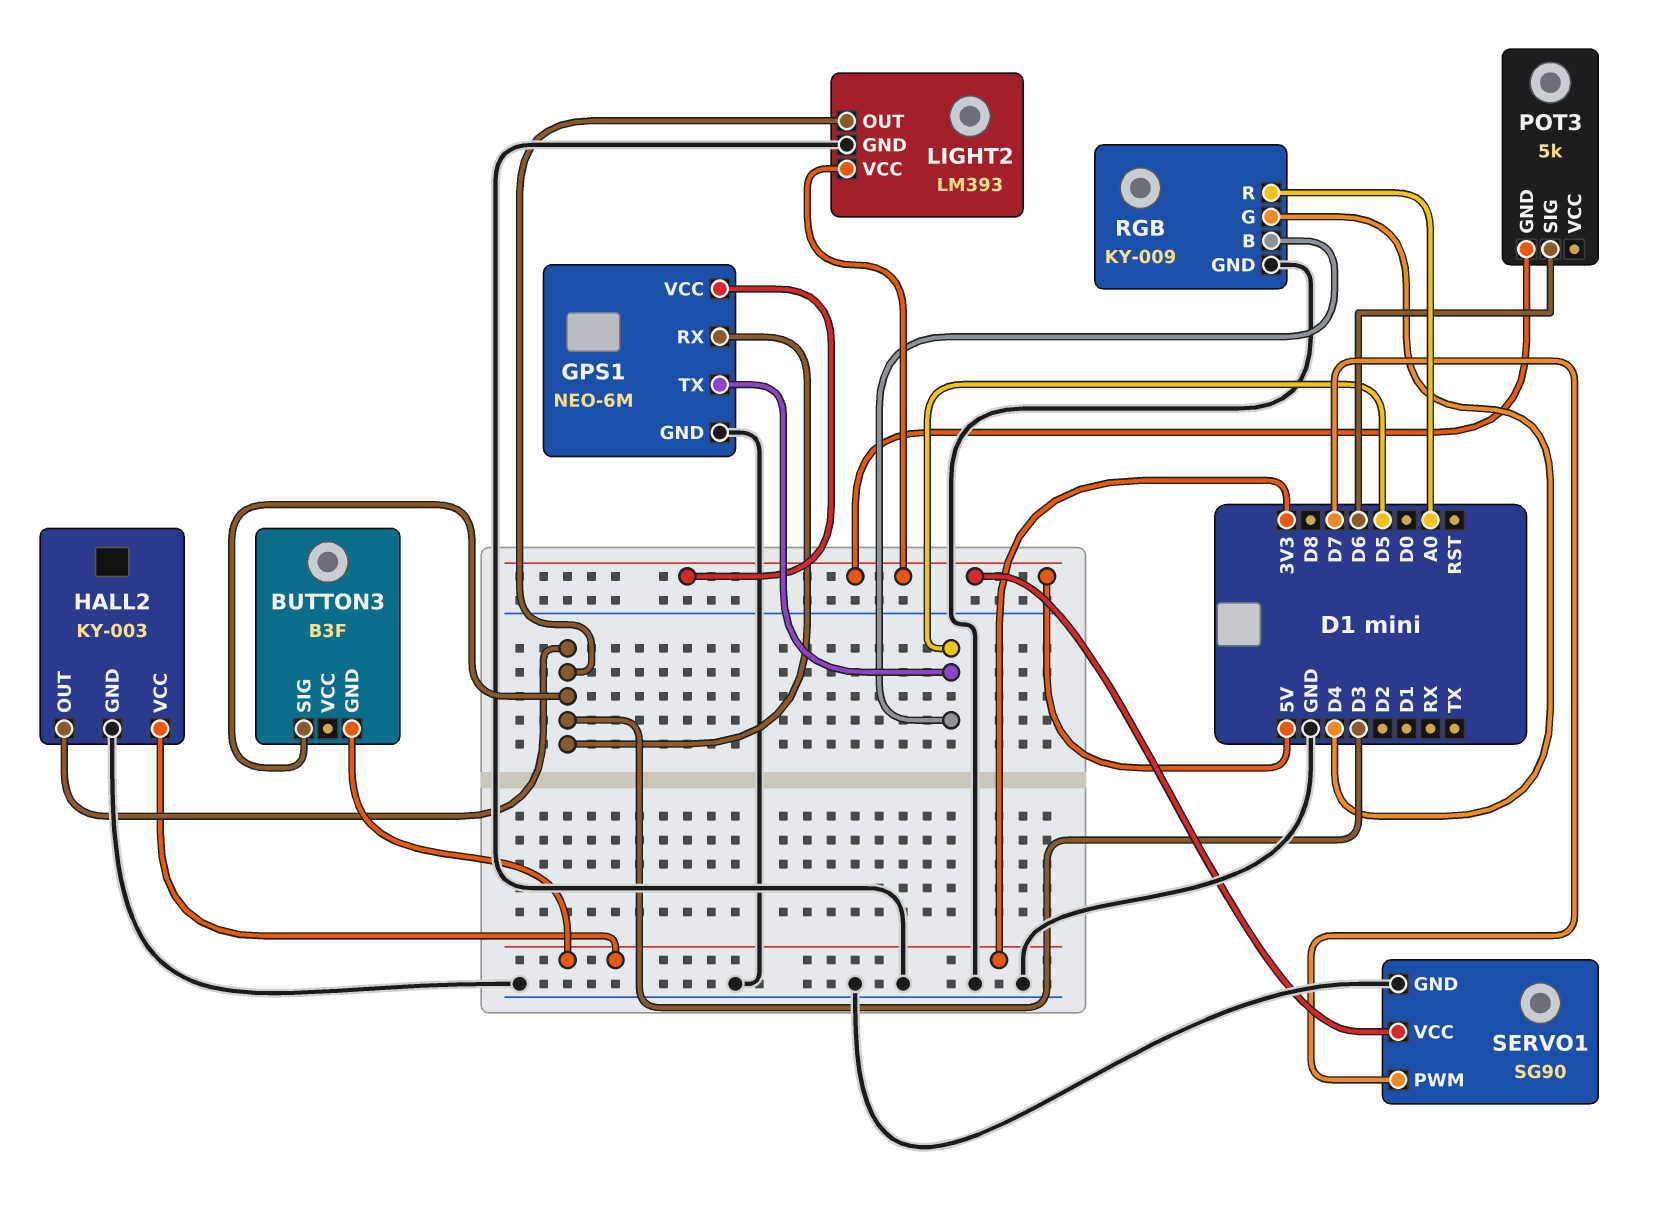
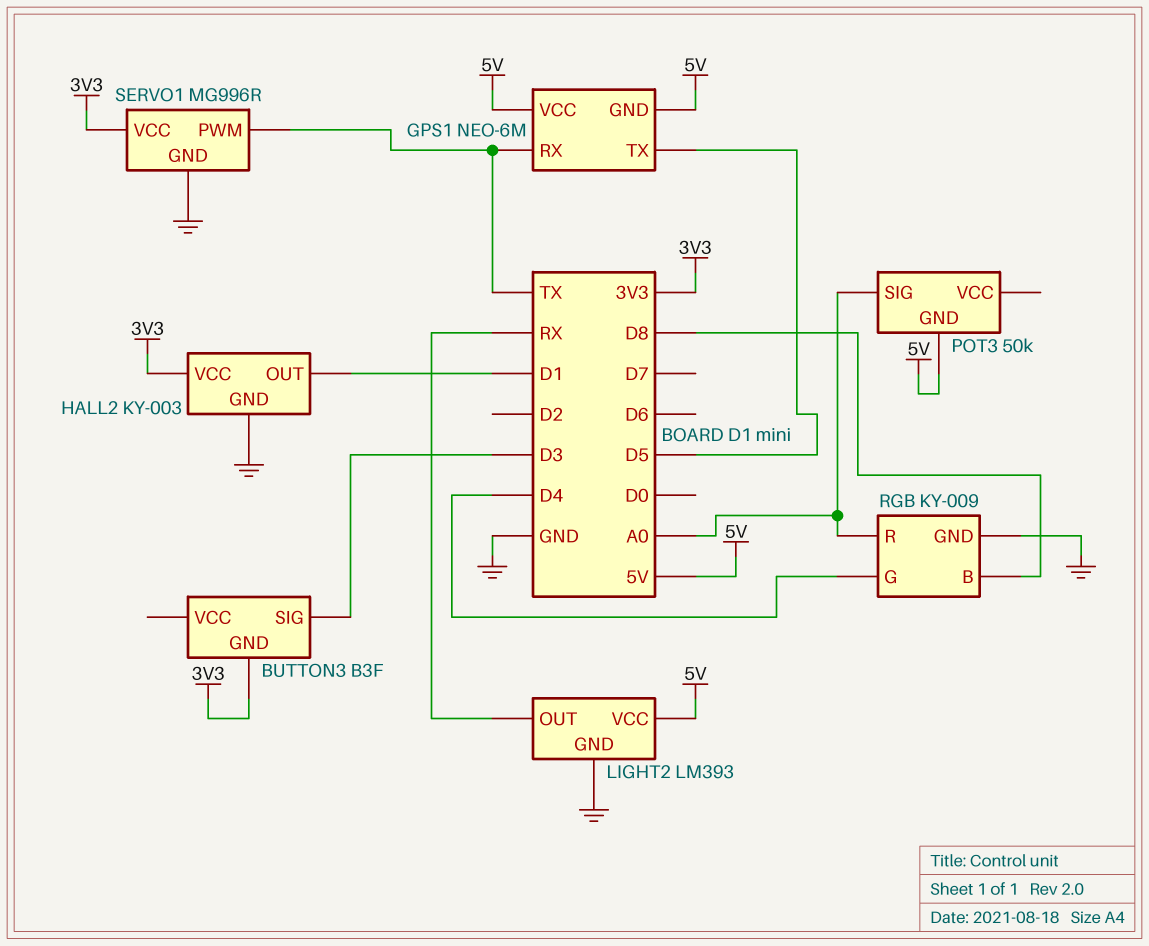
GPS1 pin GND: GND -> 5V
GPS1 pin RX: D3 -> TX
HALL2 pin OUT: D3 -> D1
LIGHT2 pin OUT: D3 -> RX
POT3: 5k -> 50k
POT3 pin SIG: D6 -> A0
RGB pin B: D5 -> D8
SERVO1: SG90 -> MG996R
SERVO1 pin PWM: D7 -> TX
SERVO1 pin VCC: 5V -> 3V3

